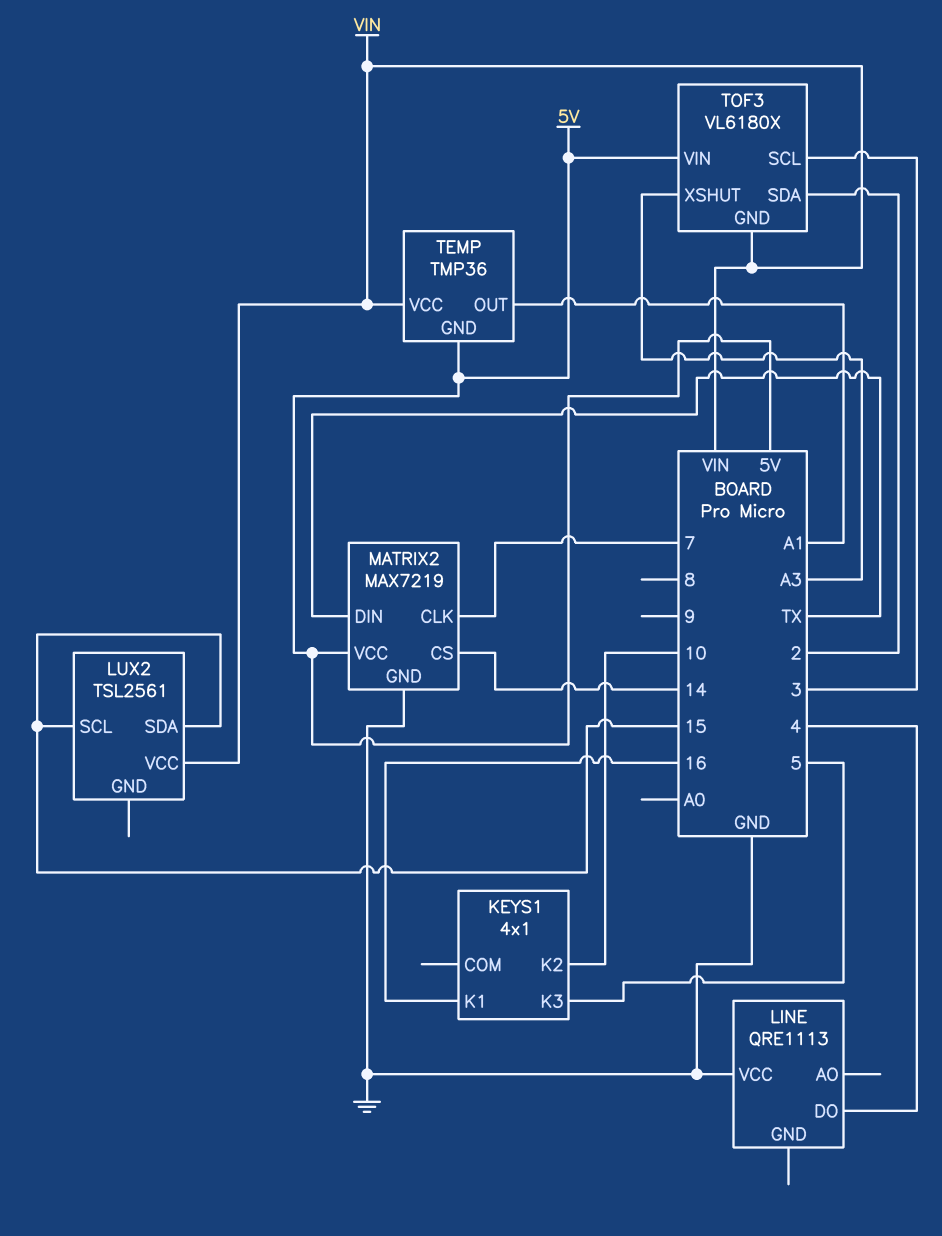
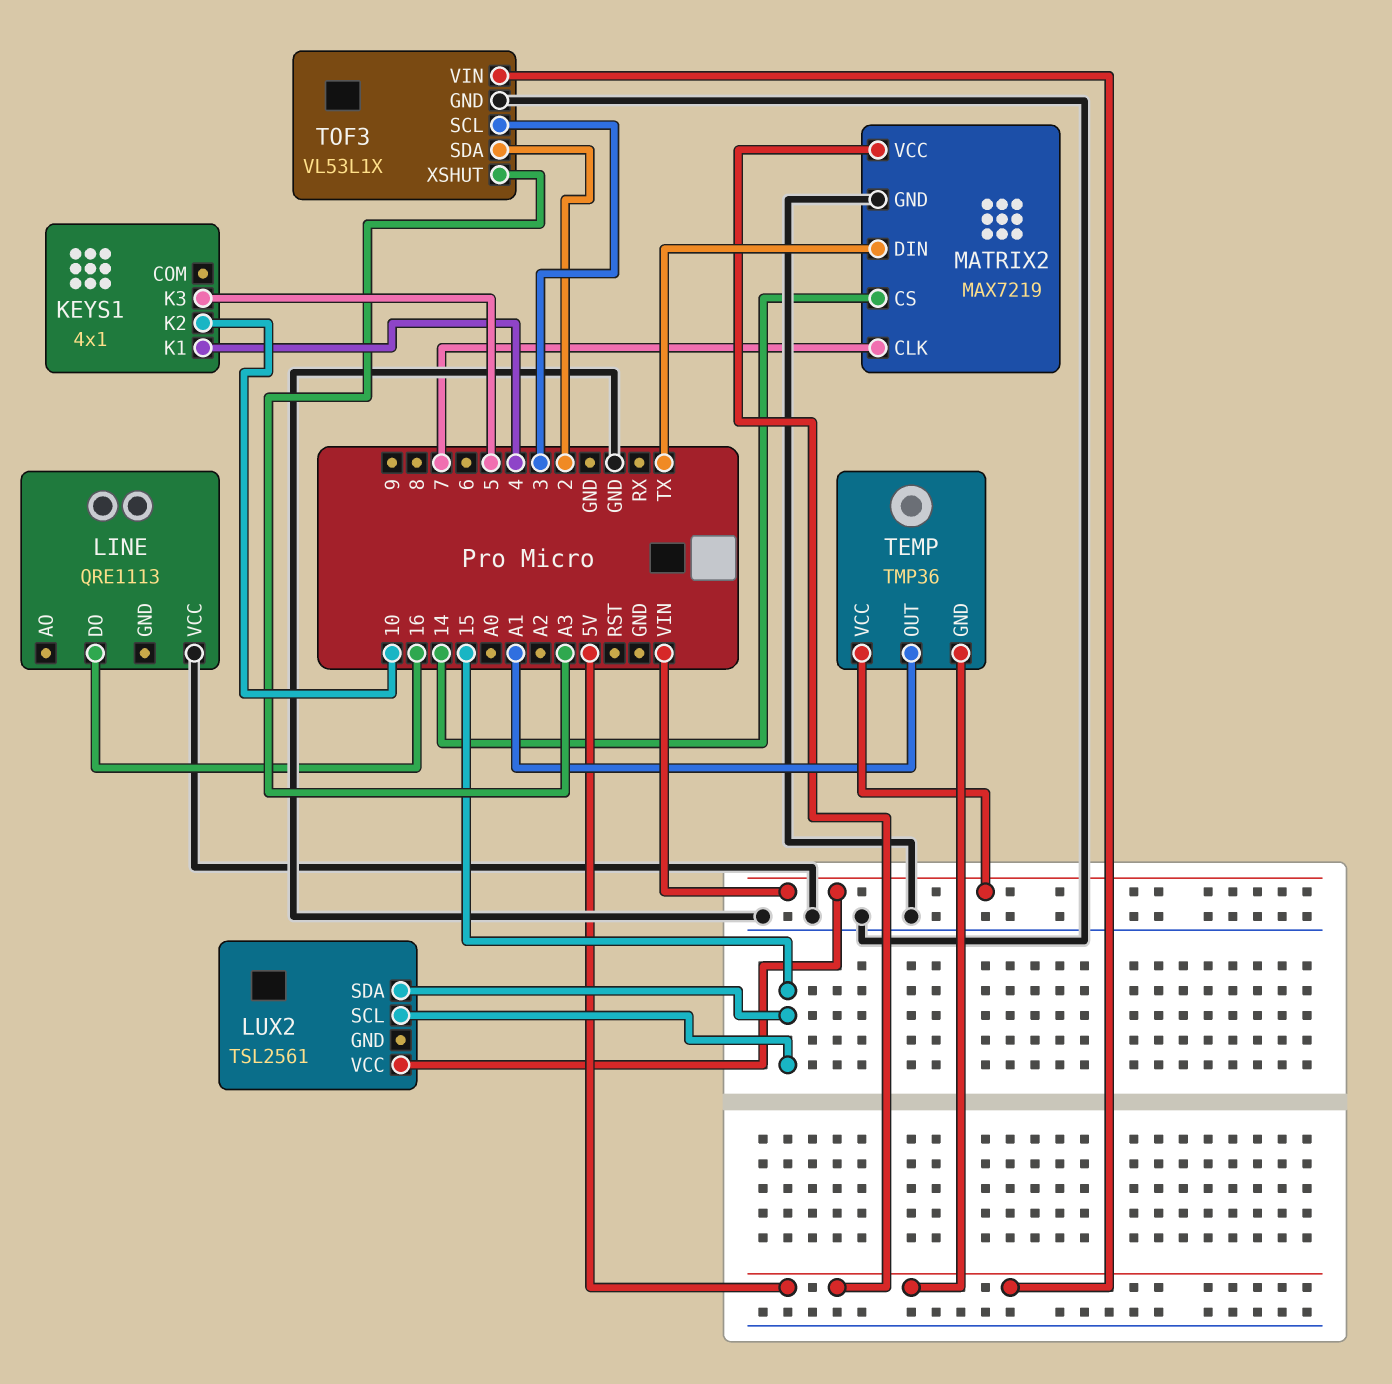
KEYS1 pin K1: 16 -> 4
LINE pin DO: 4 -> 16
TOF3: VL6180X -> VL53L1X
TOF3 pin GND: VIN -> GND

